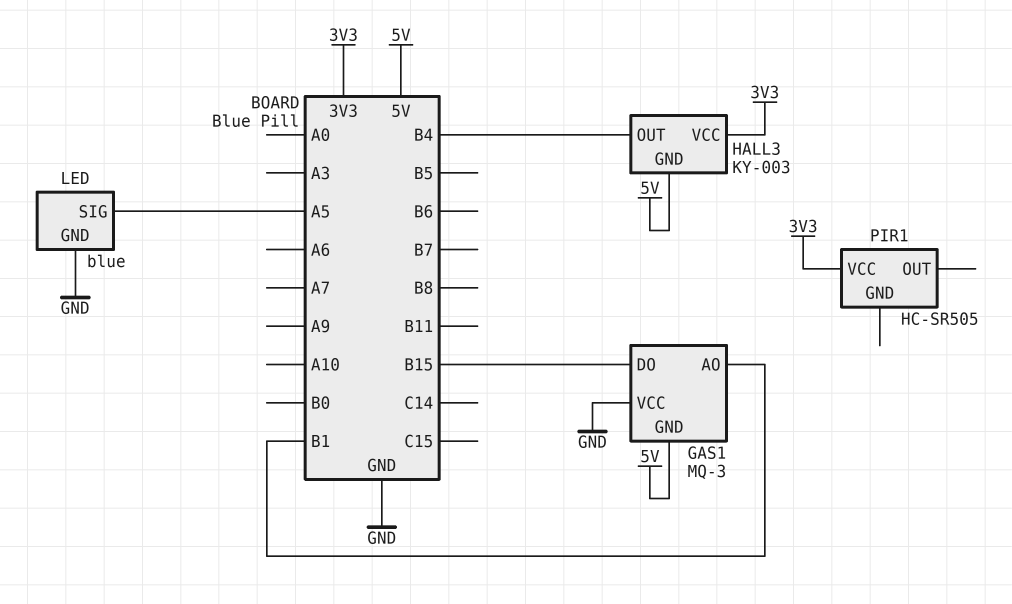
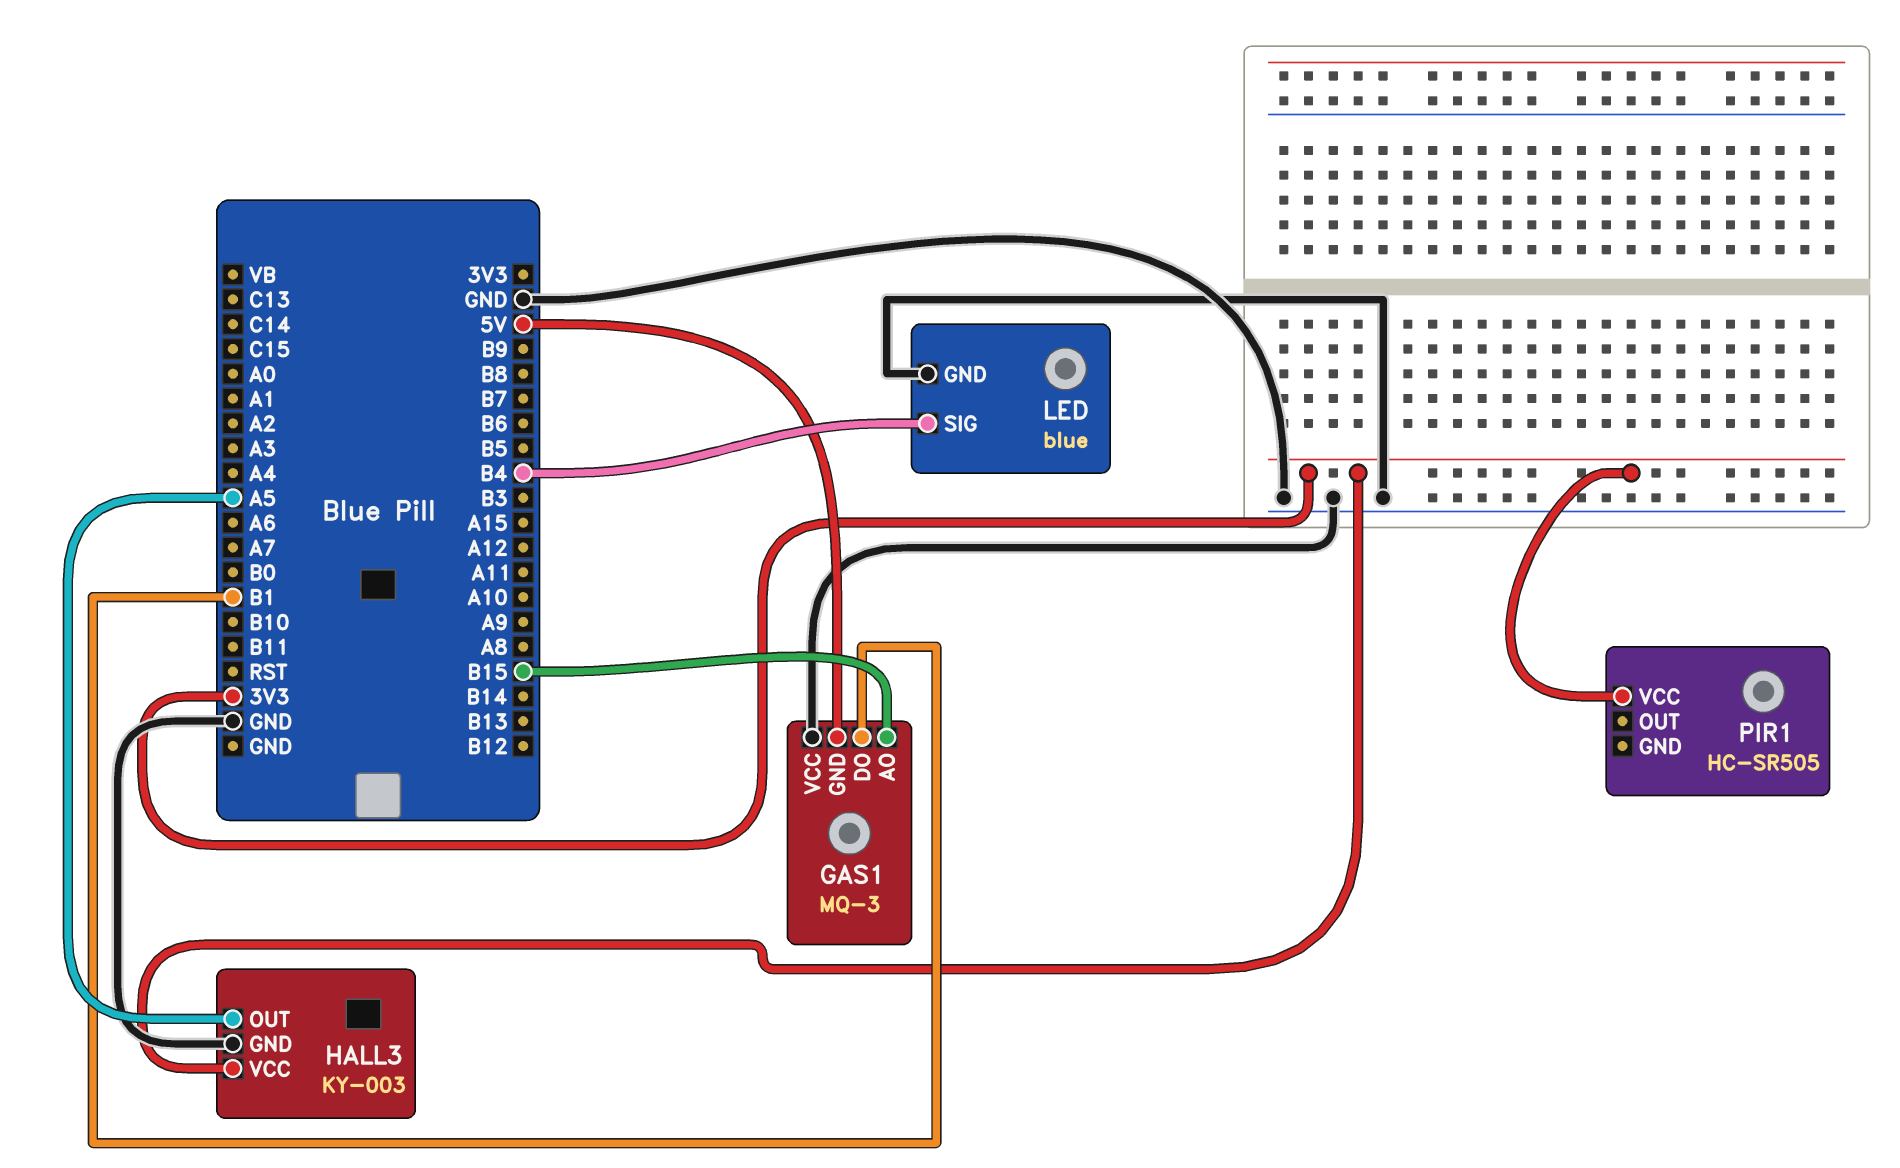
GAS1 pin AO: B1 -> B15
GAS1 pin DO: B15 -> B1
HALL3 pin GND: 5V -> GND
HALL3 pin OUT: B4 -> A5
LED pin SIG: A5 -> B4

